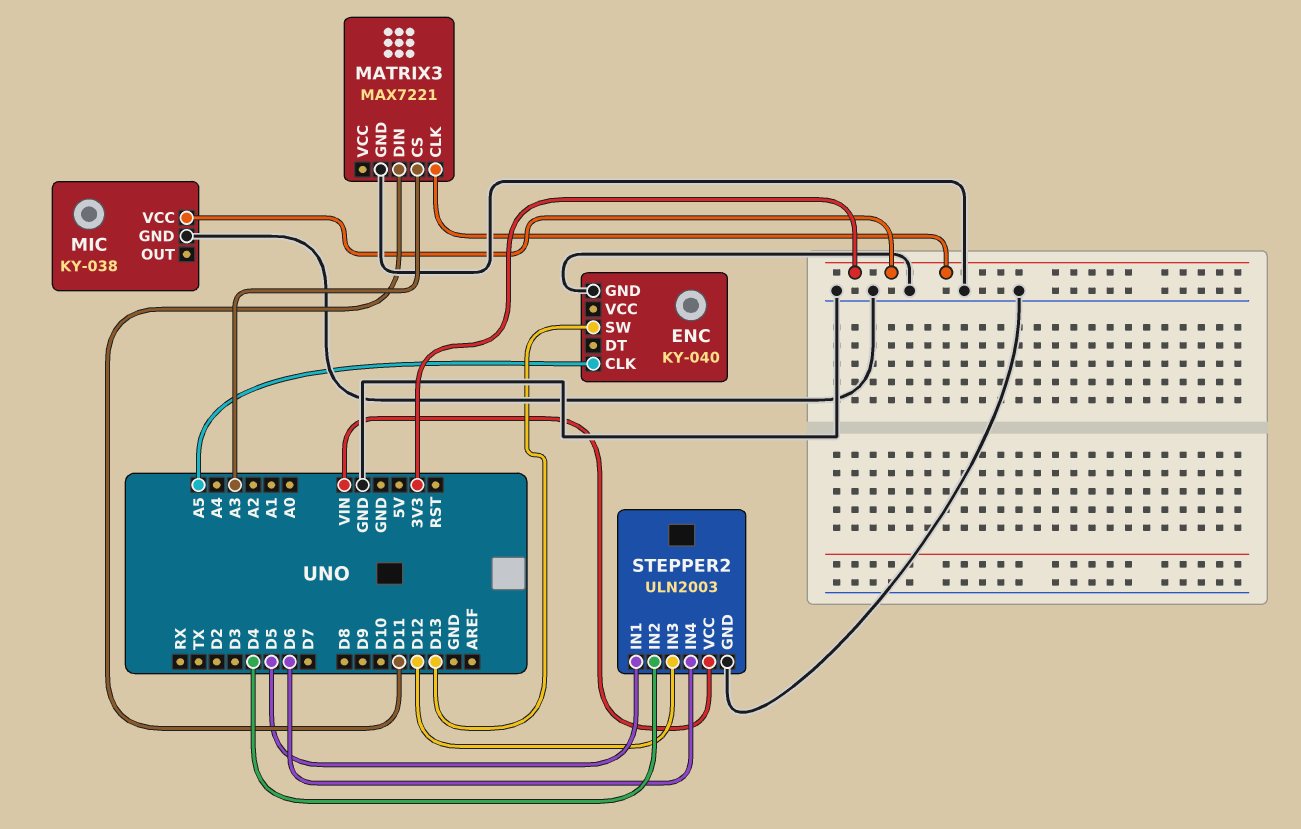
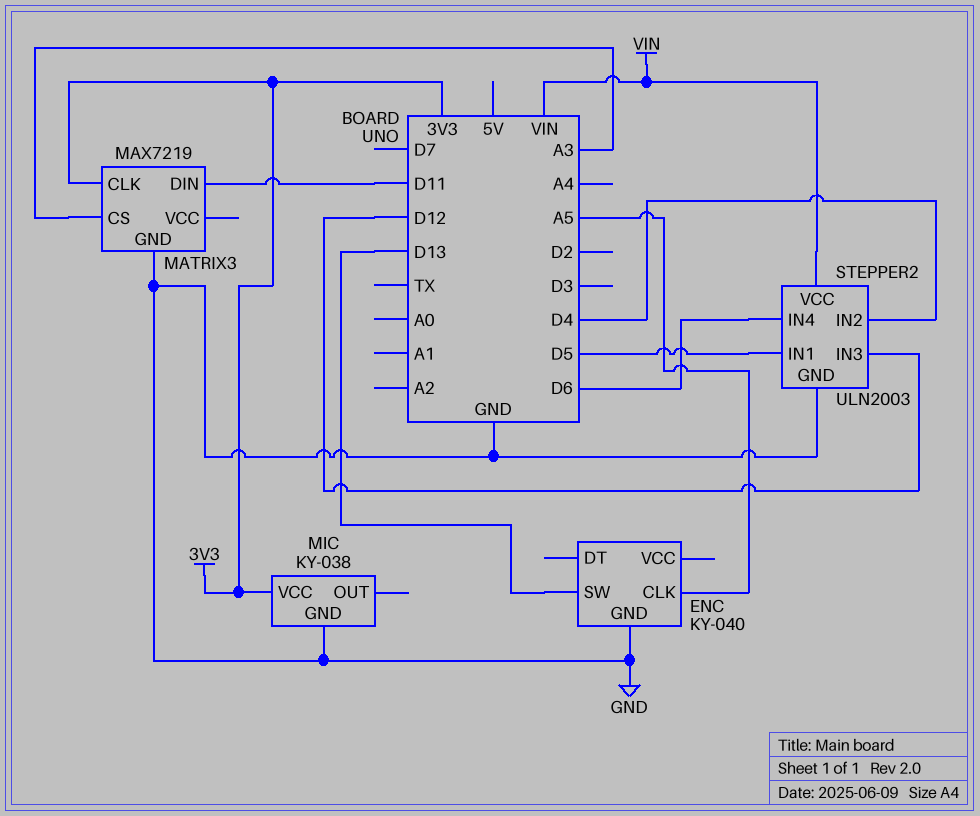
MATRIX3: MAX7221 -> MAX7219

